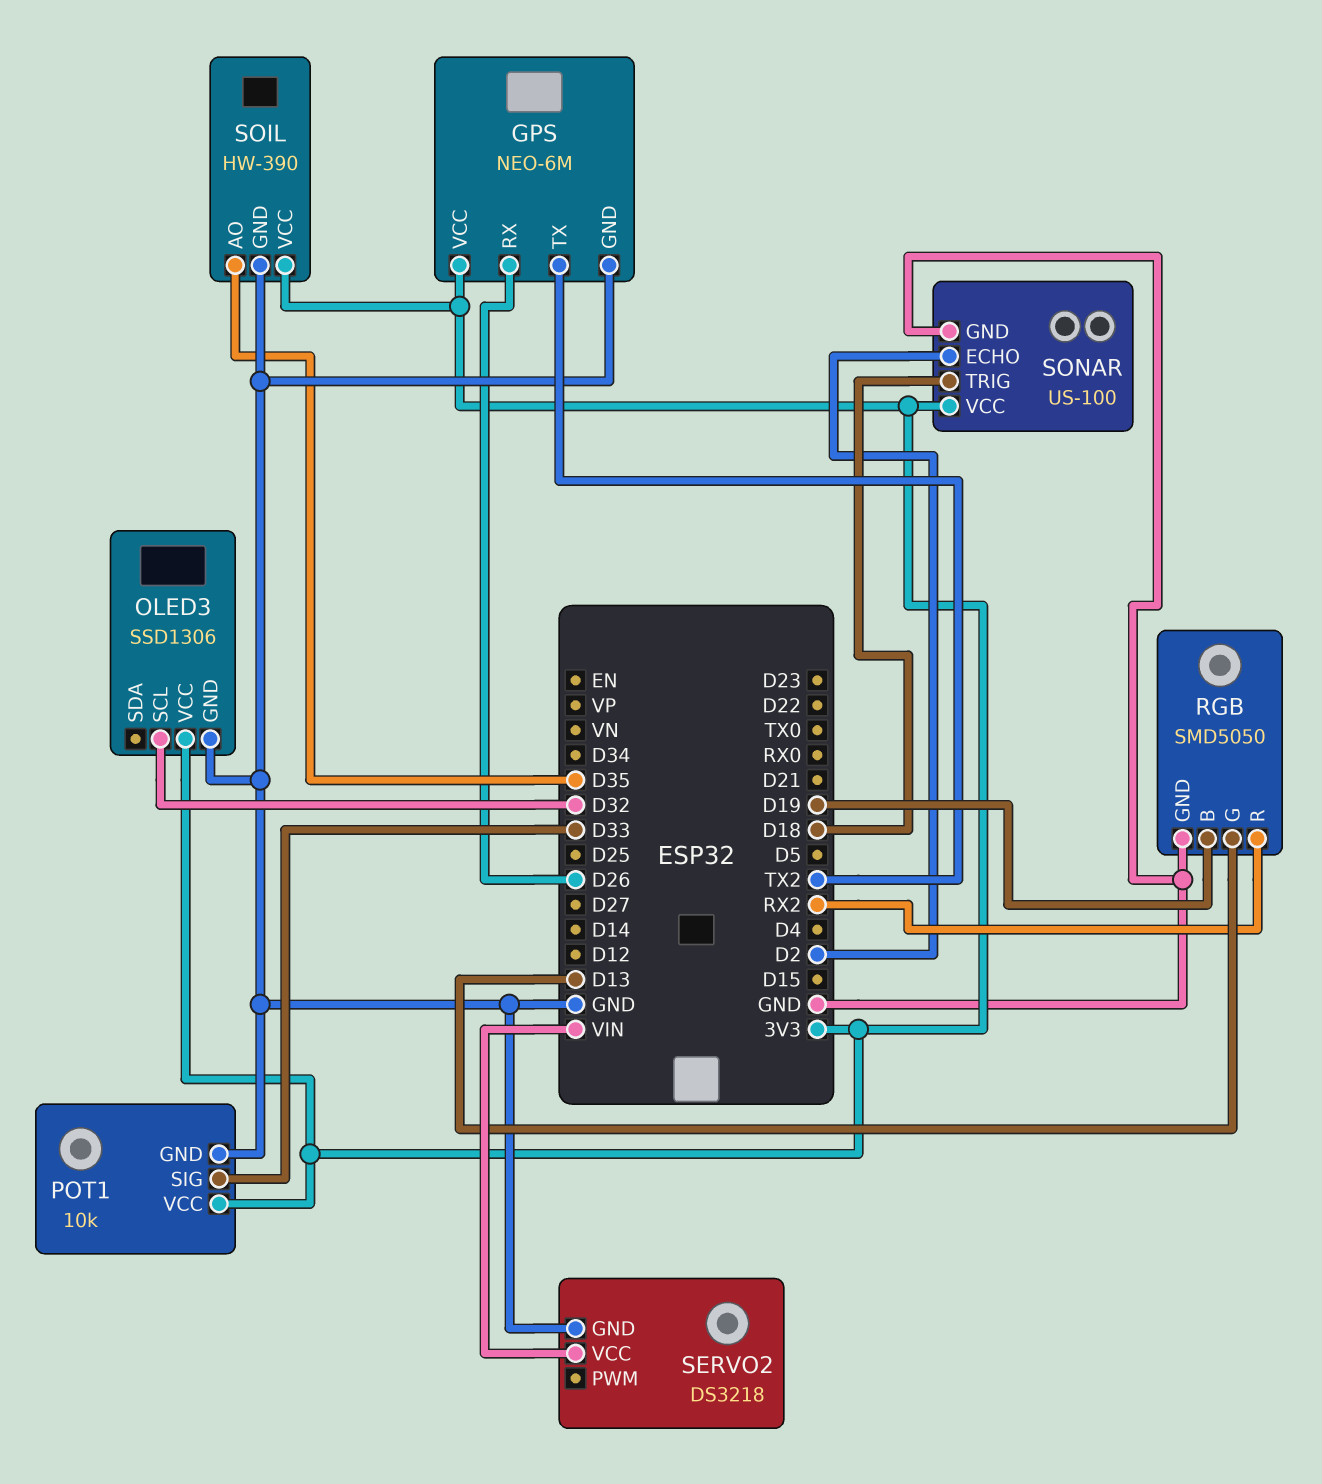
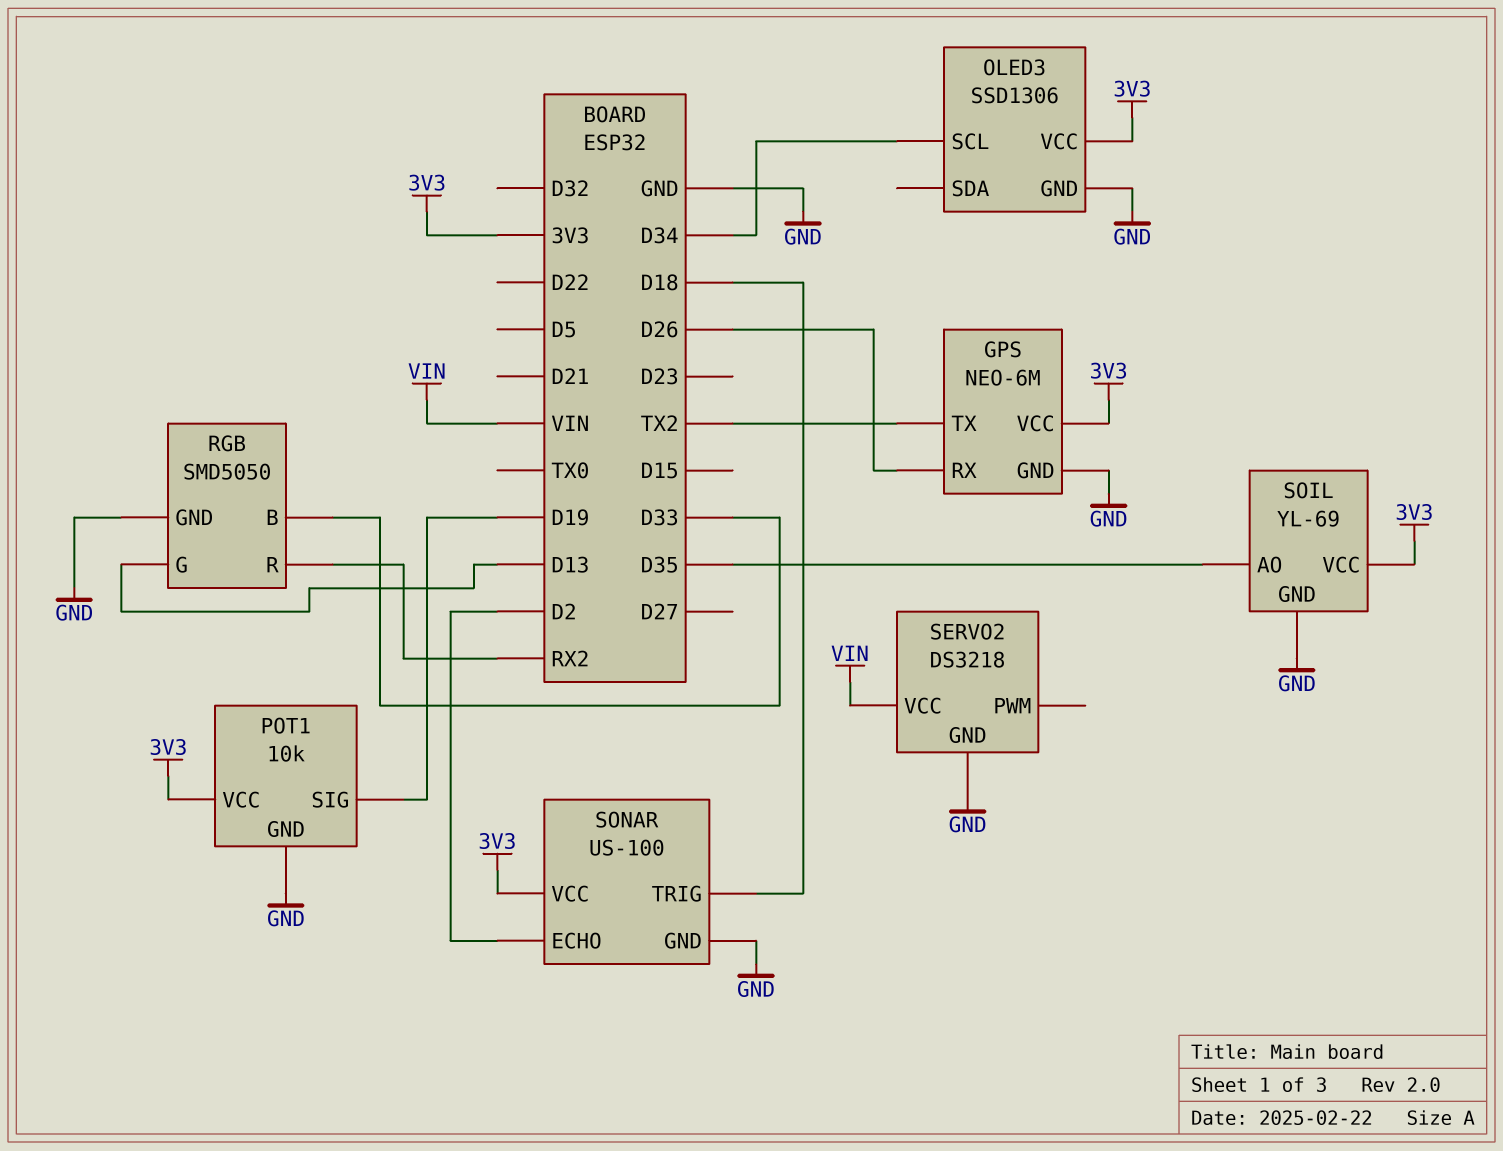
OLED3 pin SCL: D32 -> D34
POT1 pin SIG: D33 -> D19
RGB pin B: D19 -> D33
SOIL: HW-390 -> YL-69

